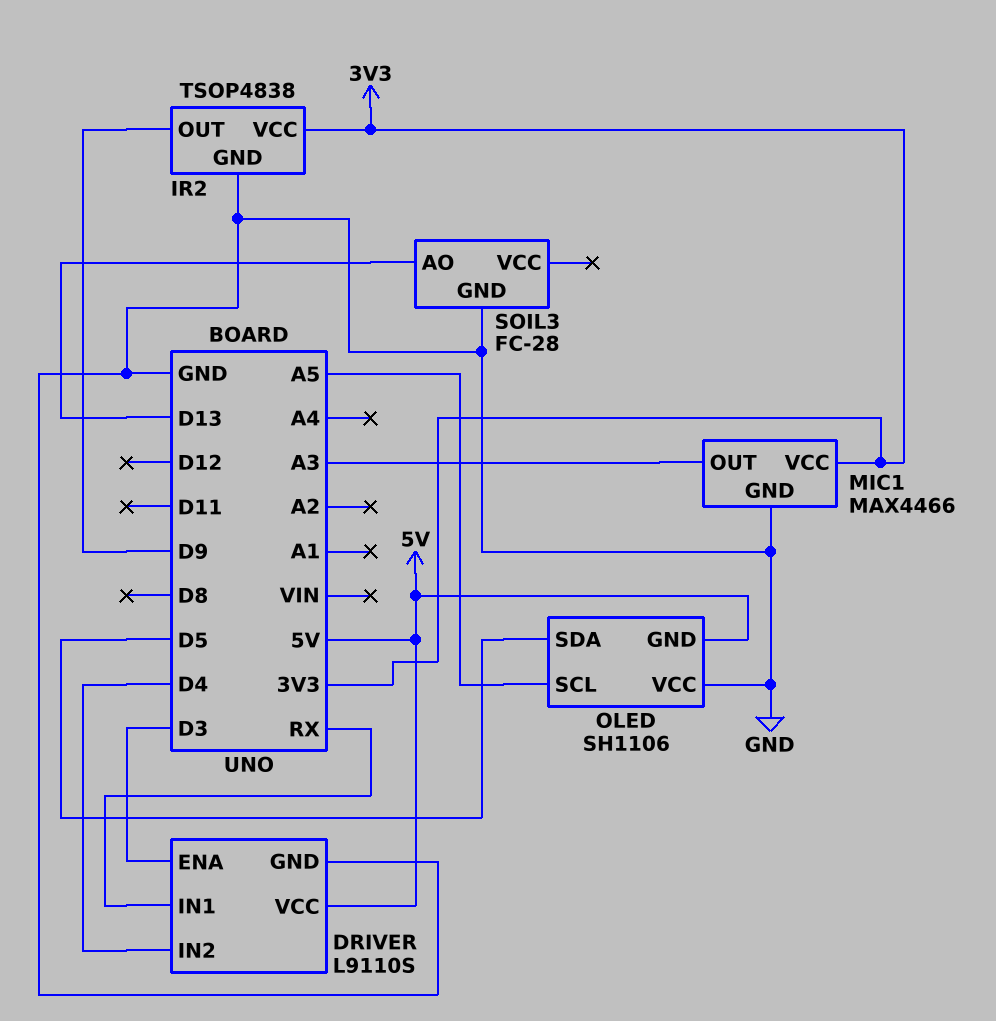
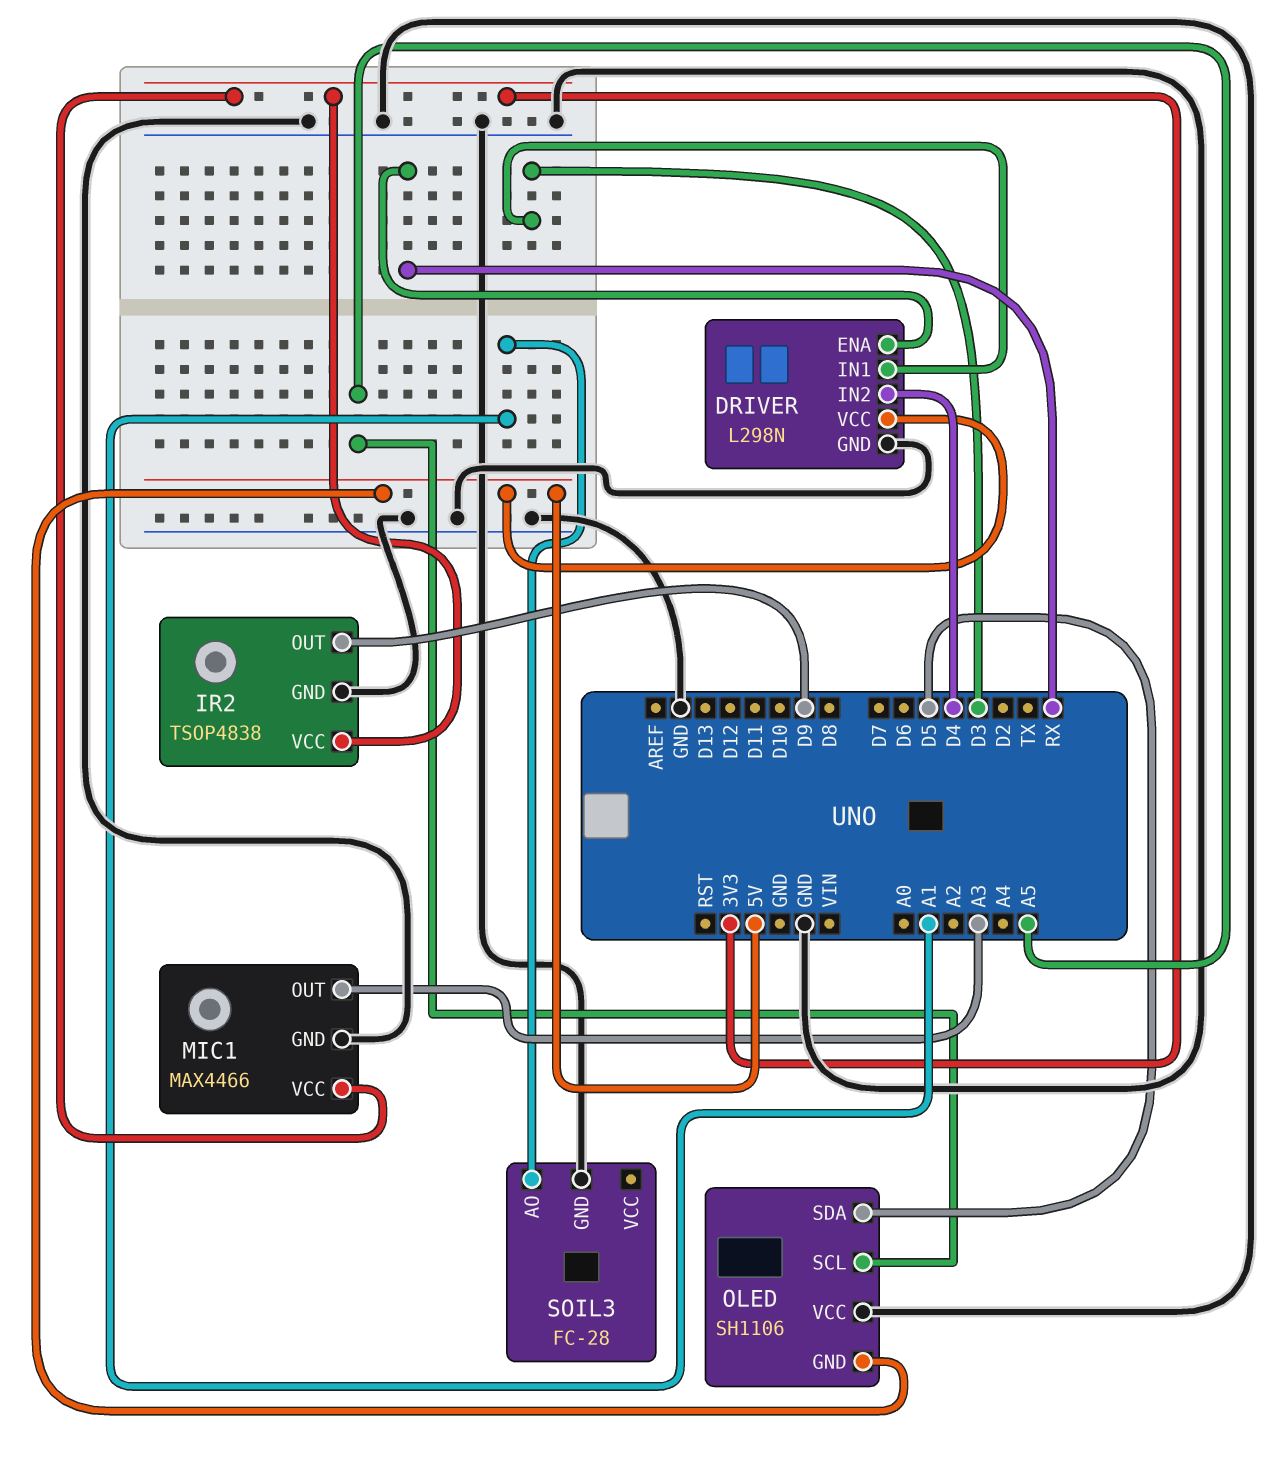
DRIVER: L9110S -> L298N
DRIVER pin ENA: D3 -> RX
DRIVER pin IN1: RX -> D3
SOIL3 pin AO: D13 -> A1

